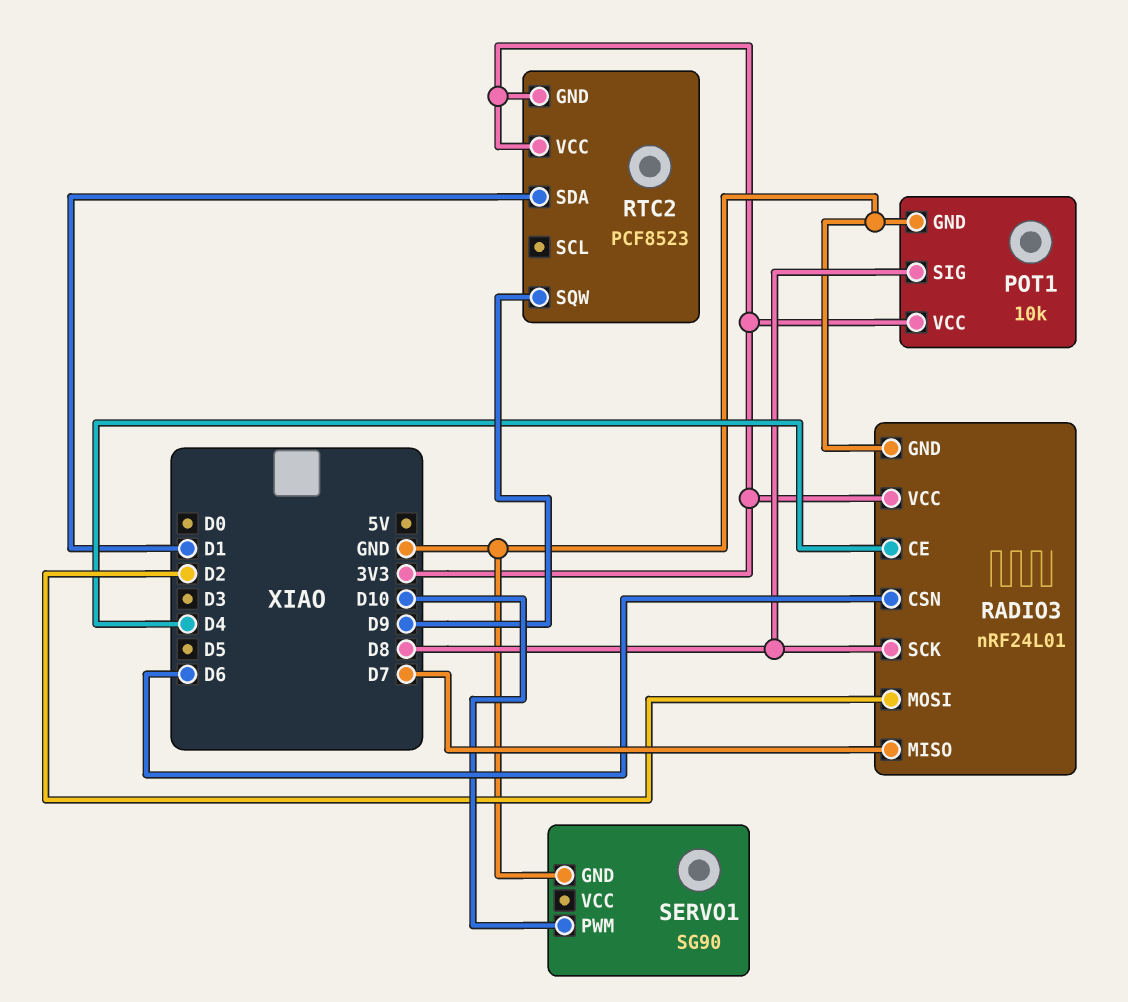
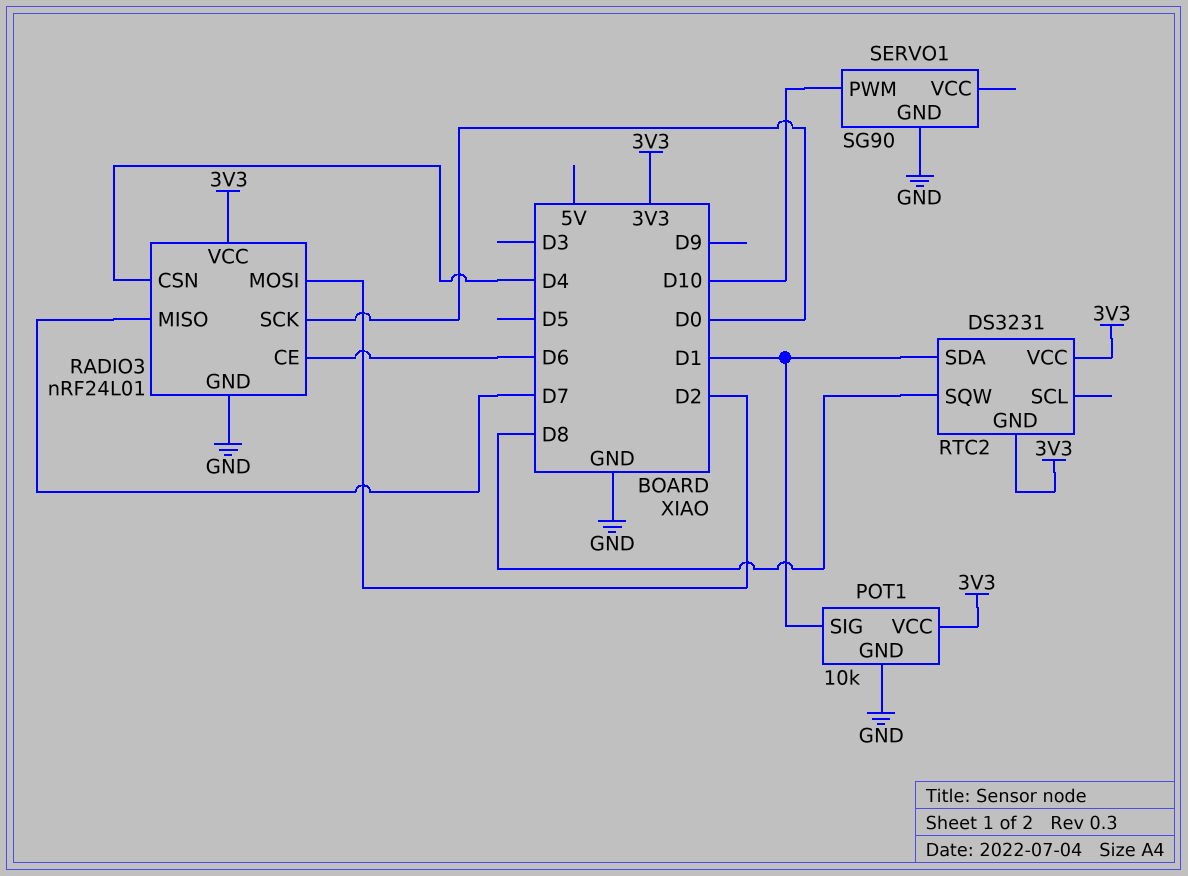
POT1 pin SIG: D8 -> D1
RADIO3 pin CE: D4 -> D6
RADIO3 pin CSN: D6 -> D4
RADIO3 pin SCK: D8 -> D0
RTC2: PCF8523 -> DS3231
RTC2 pin SQW: D9 -> D8

